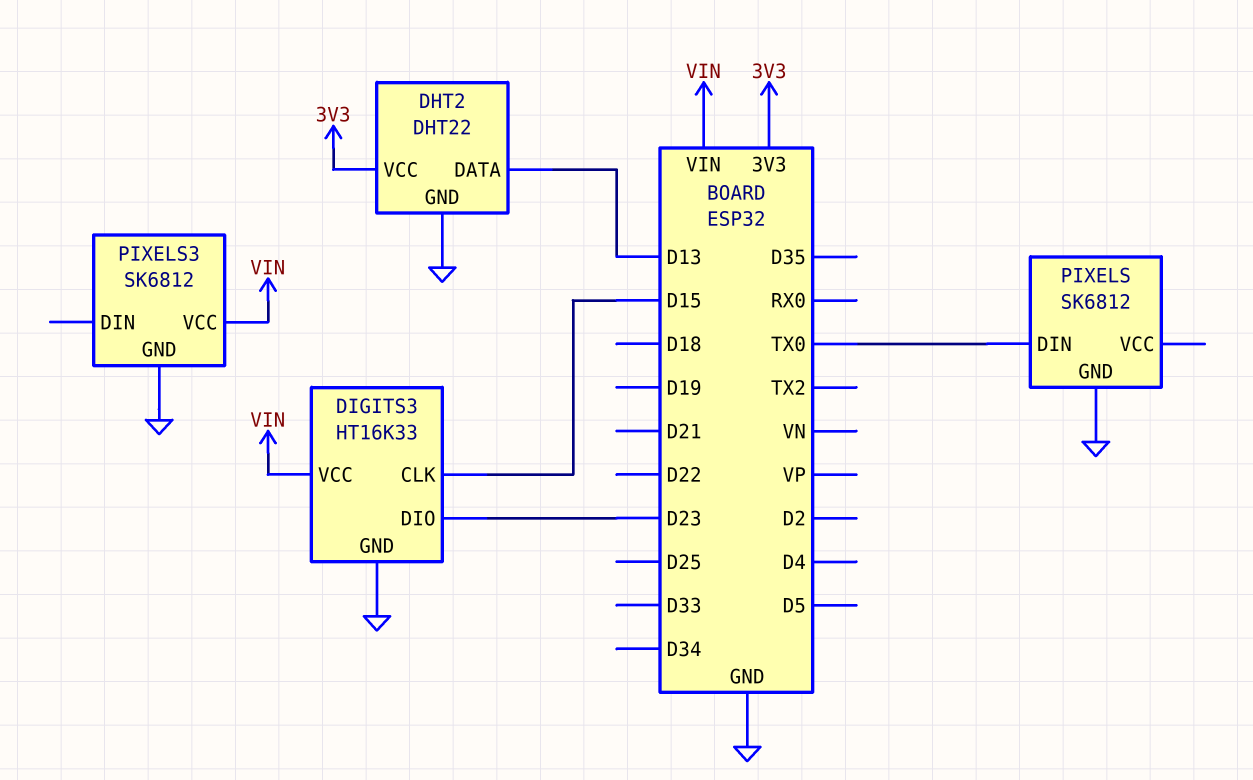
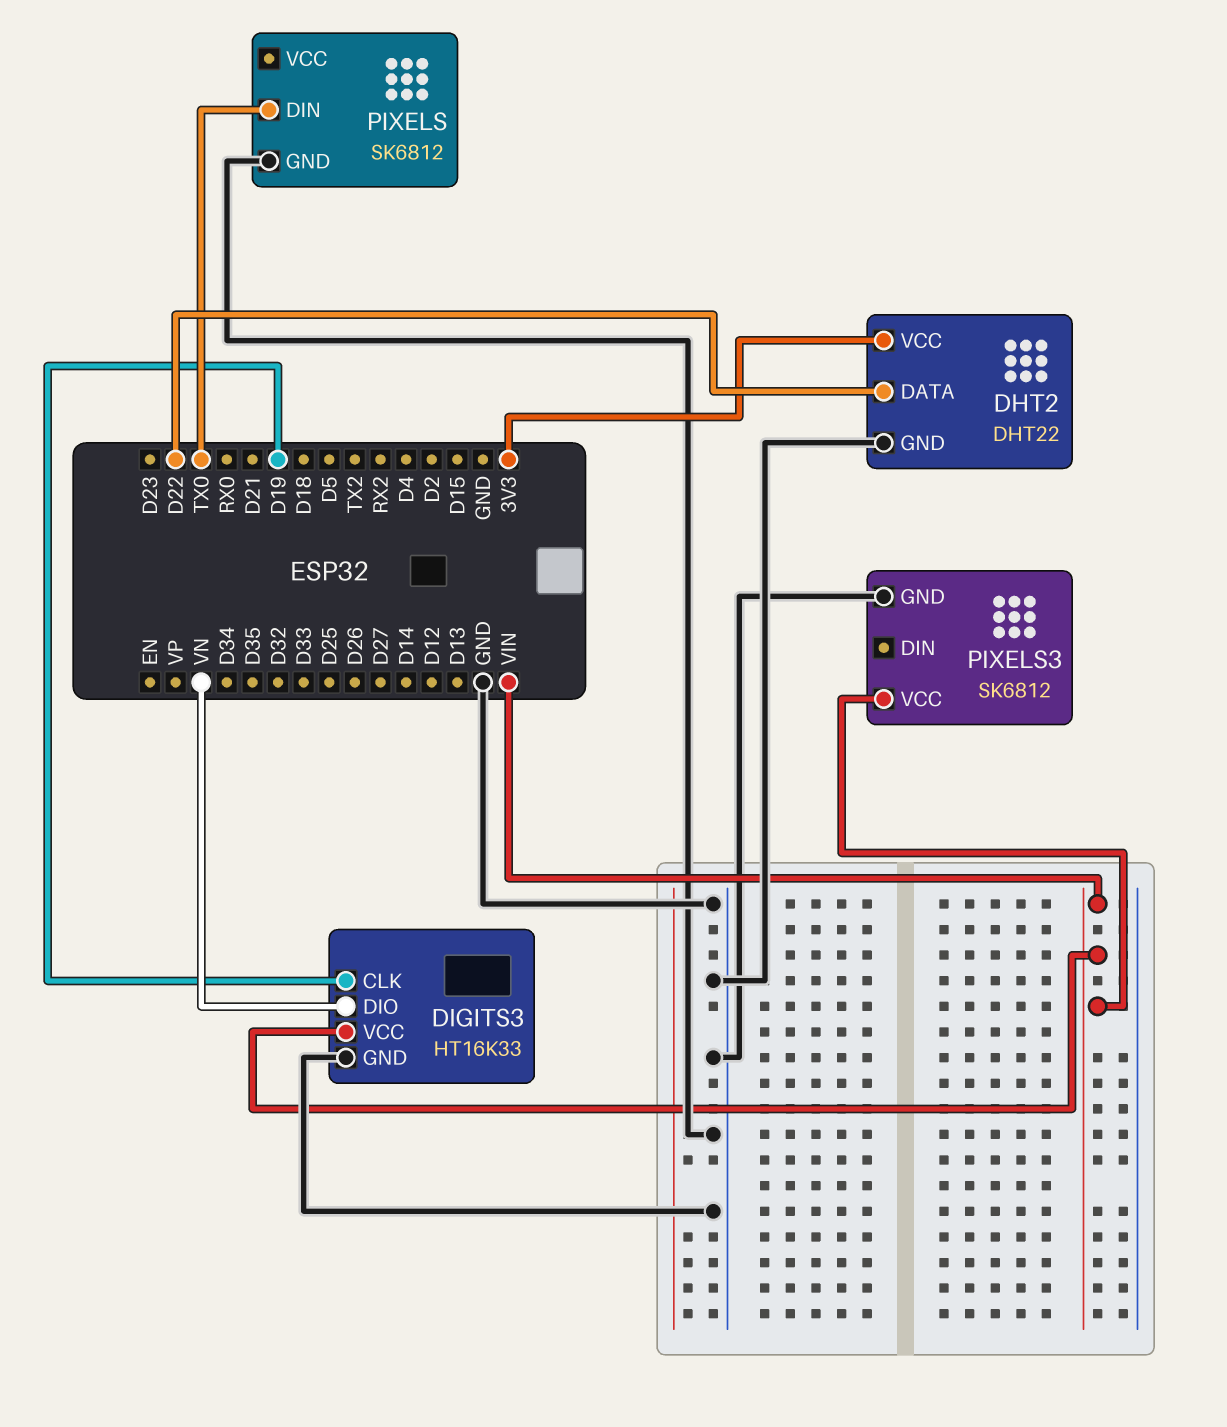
DHT2 pin DATA: D13 -> D22
DIGITS3 pin CLK: D15 -> D19
DIGITS3 pin DIO: D23 -> VN

